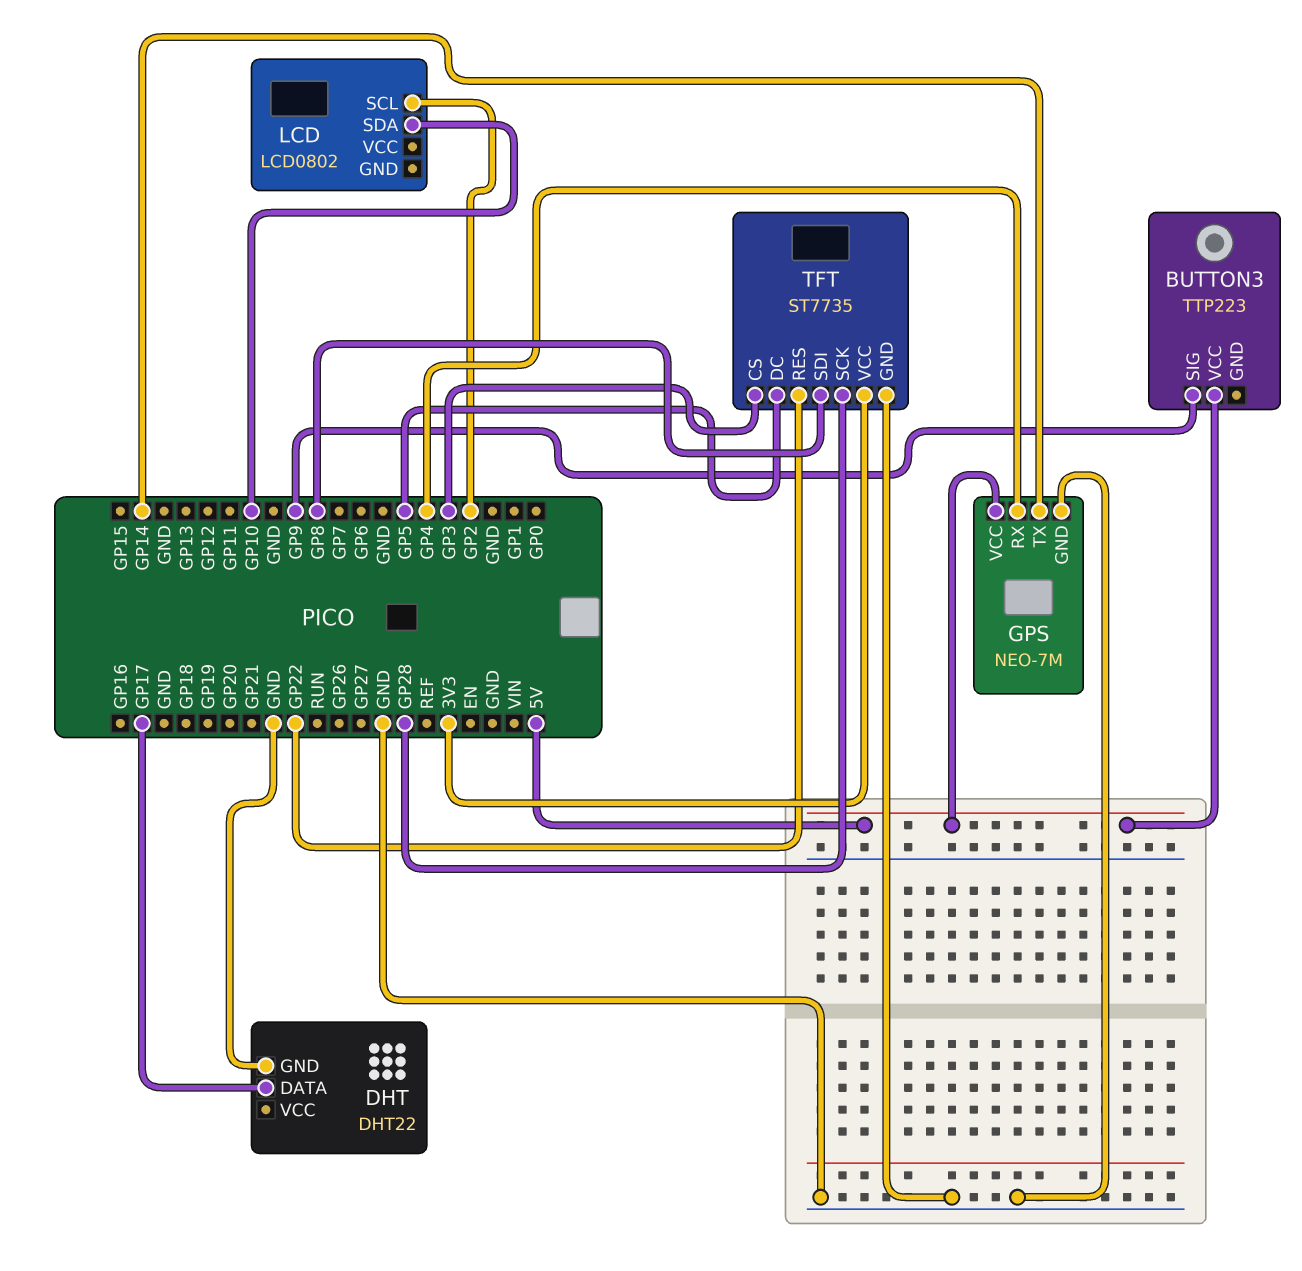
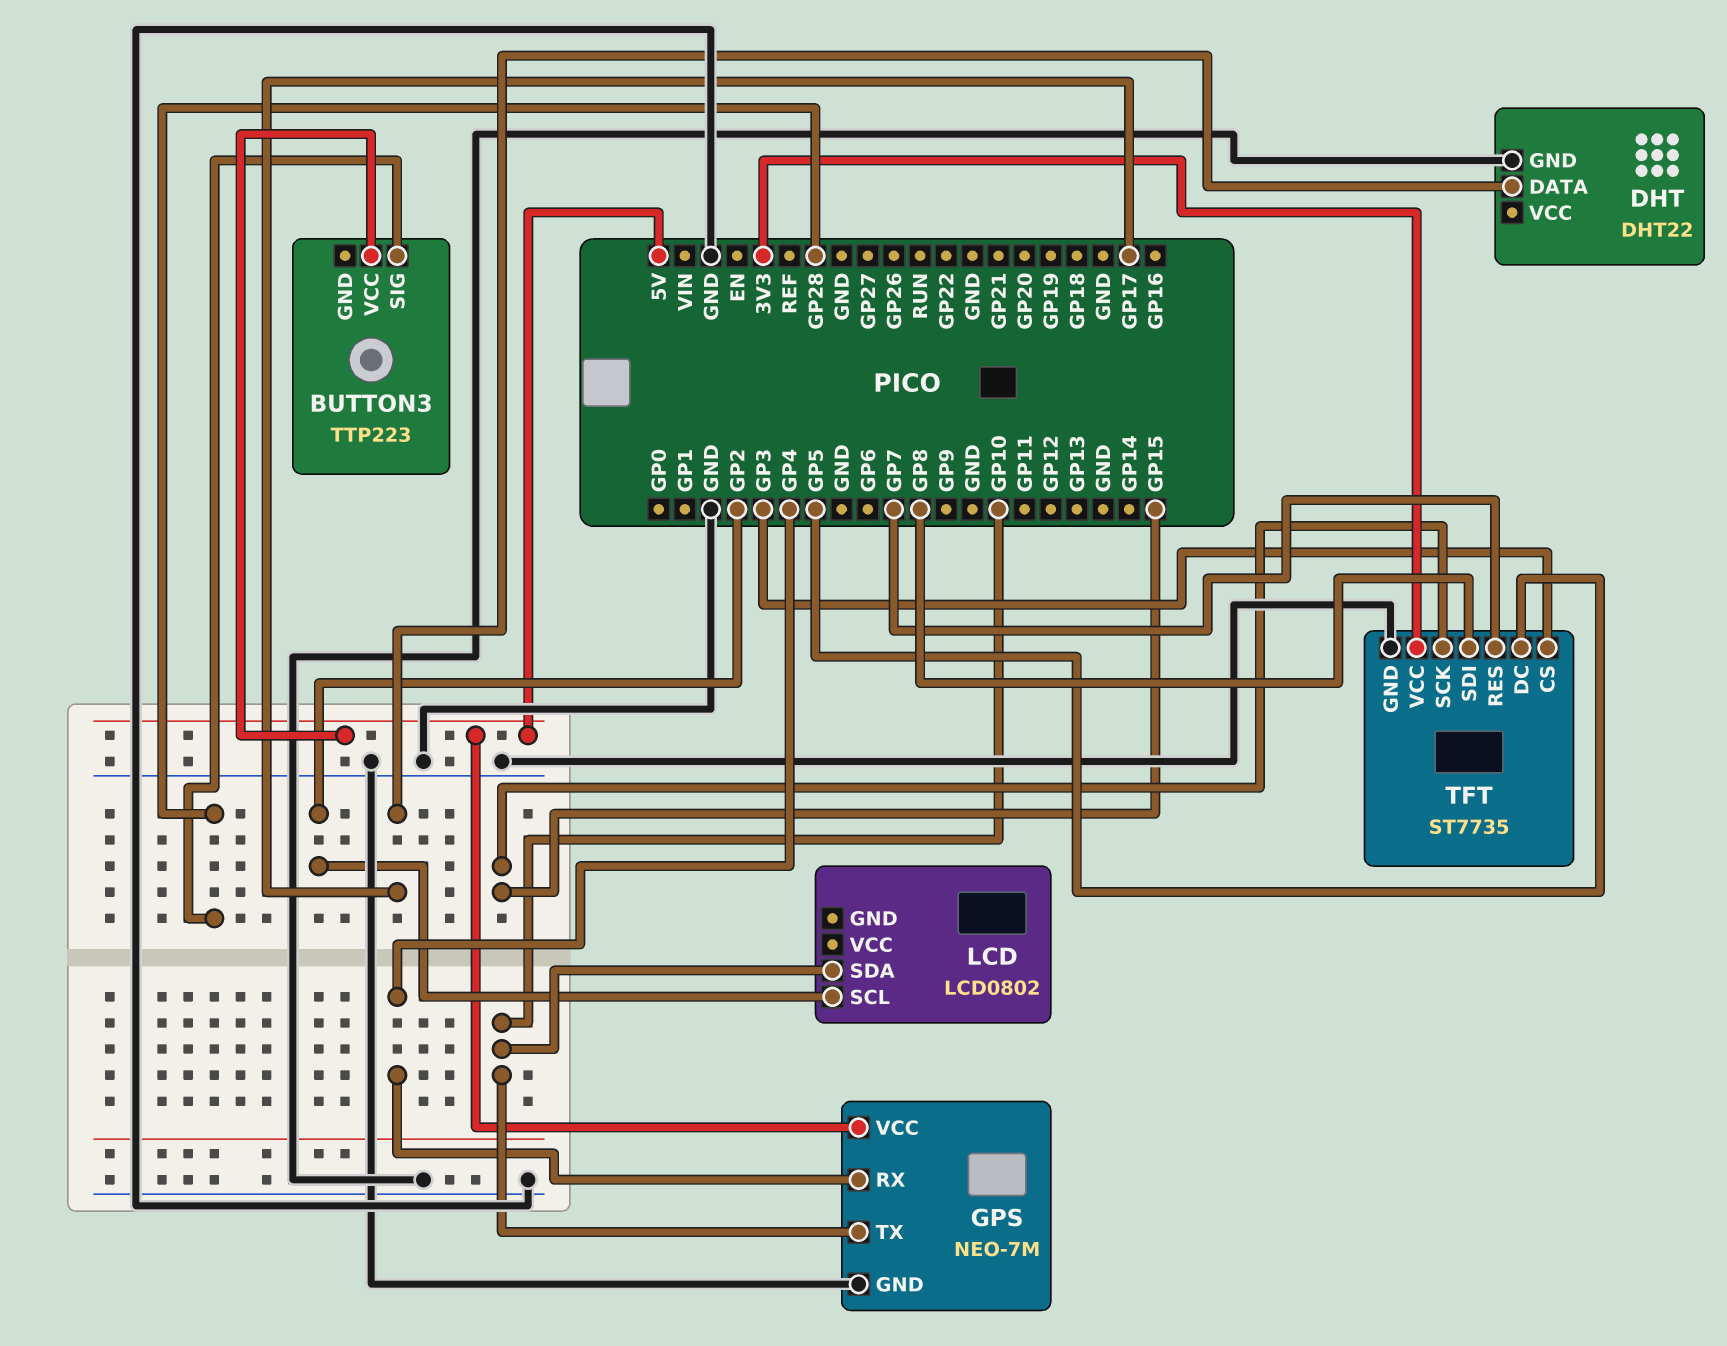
BUTTON3 pin SIG: GP9 -> GP28
GPS pin TX: GP14 -> GP10
TFT pin RES: GP22 -> GP7
TFT pin SCK: GP28 -> GP15

